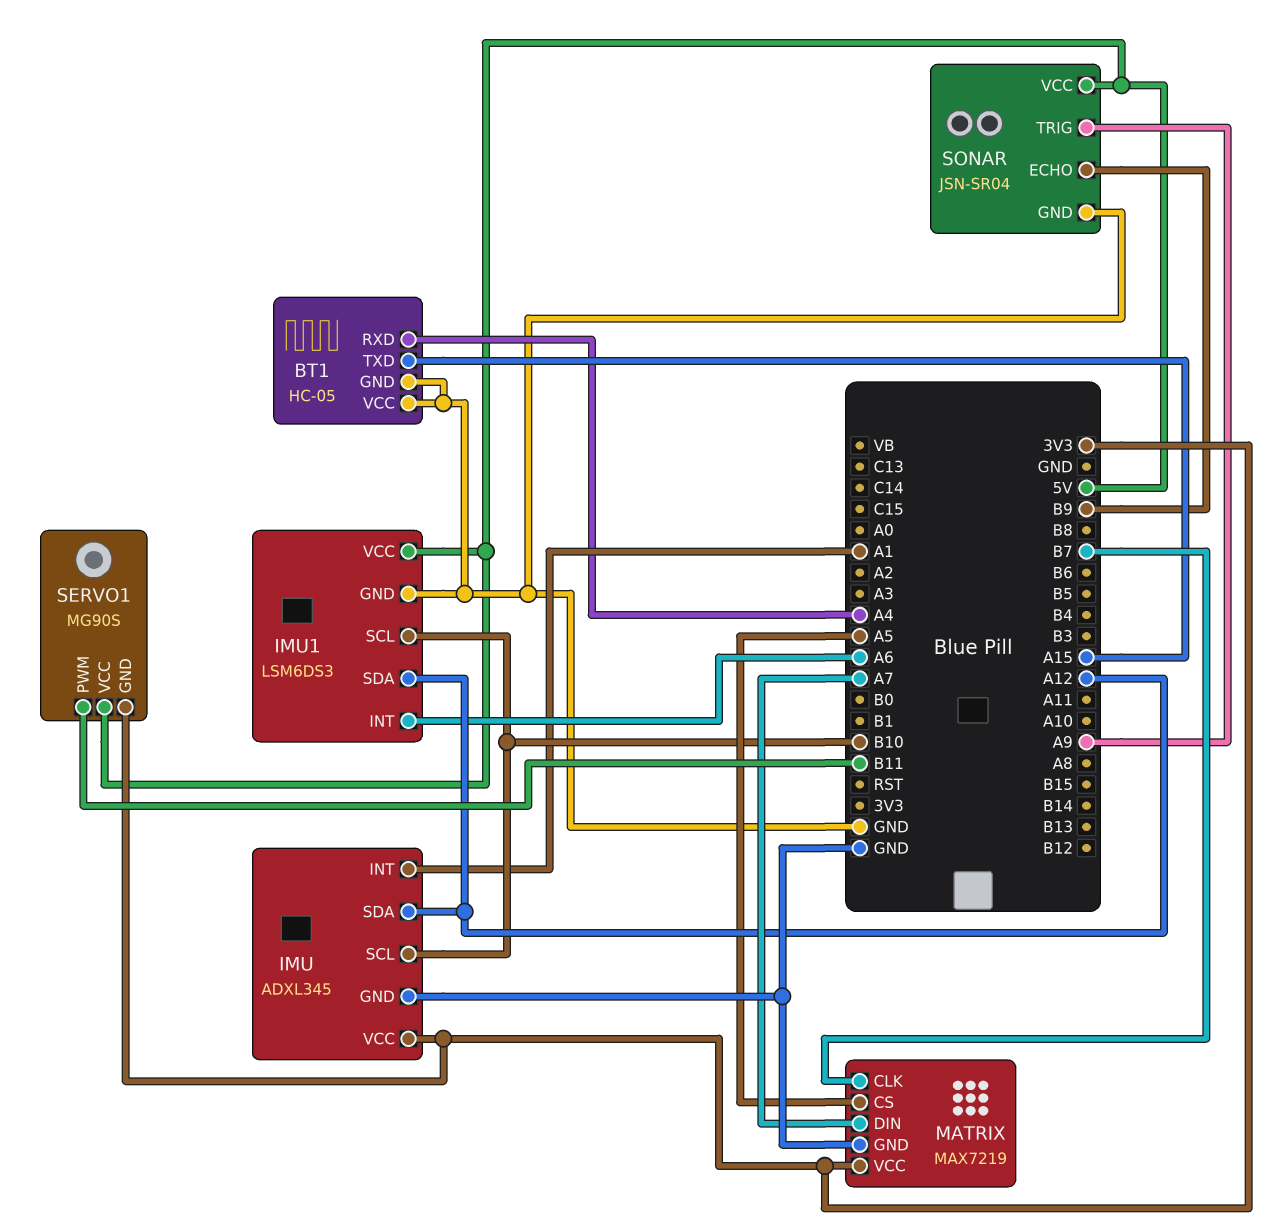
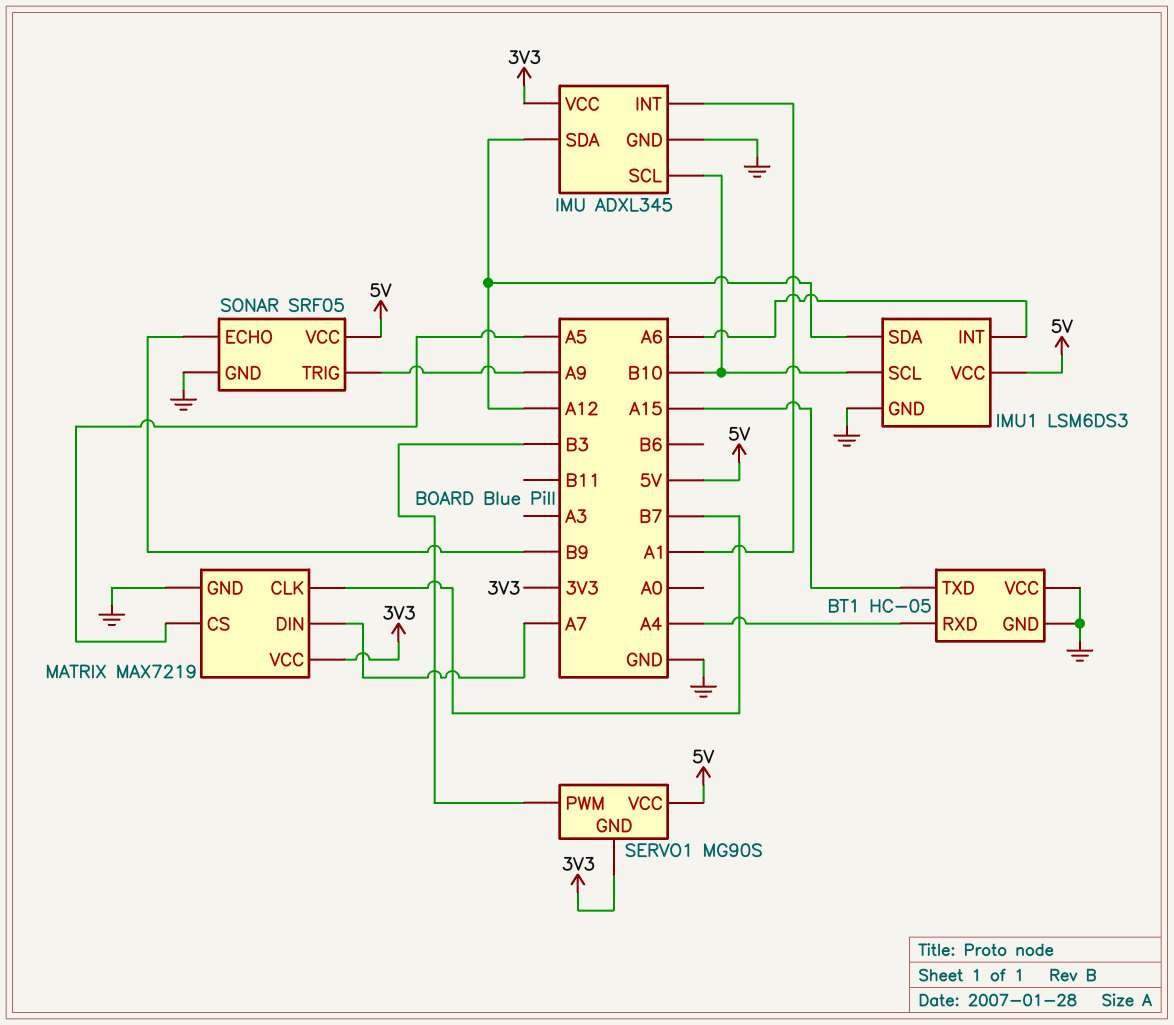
SERVO1 pin PWM: B11 -> B3
SONAR: JSN-SR04 -> SRF05

